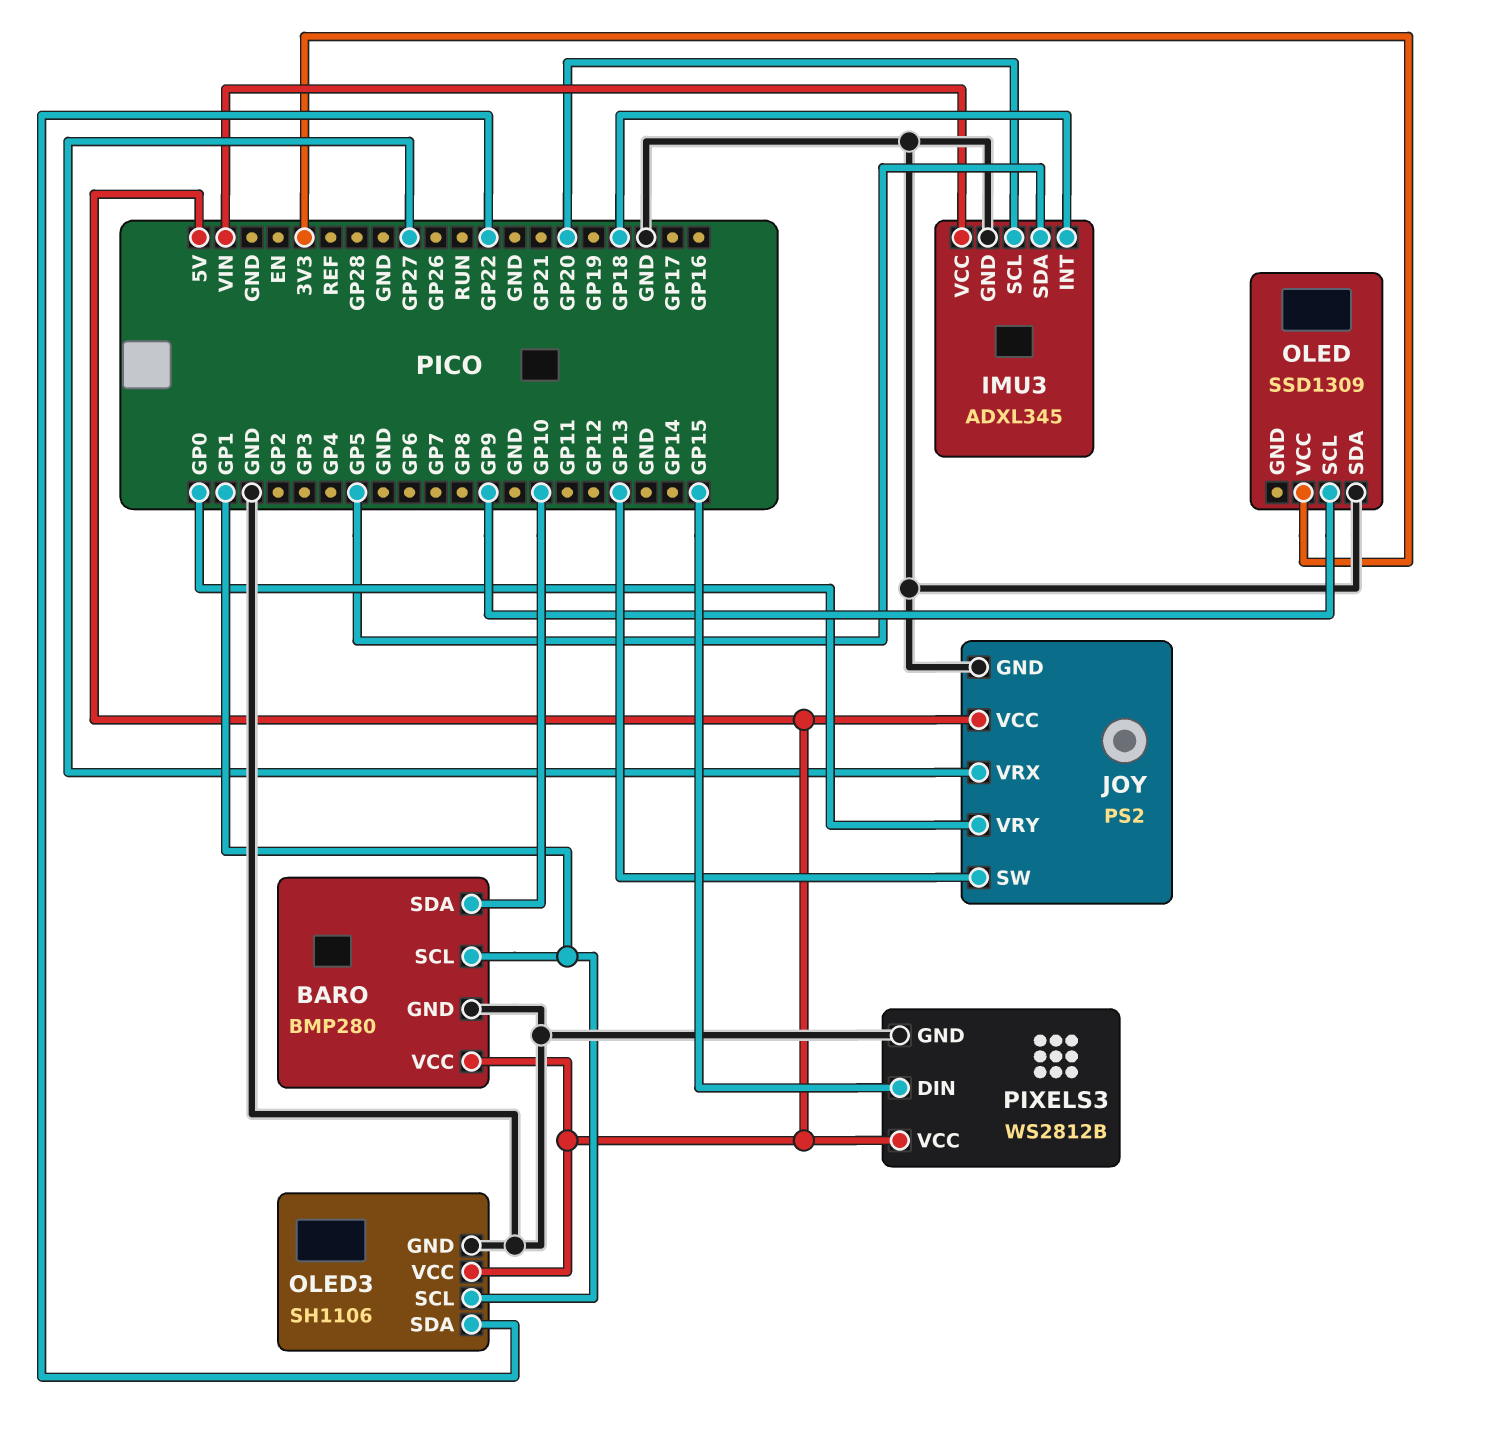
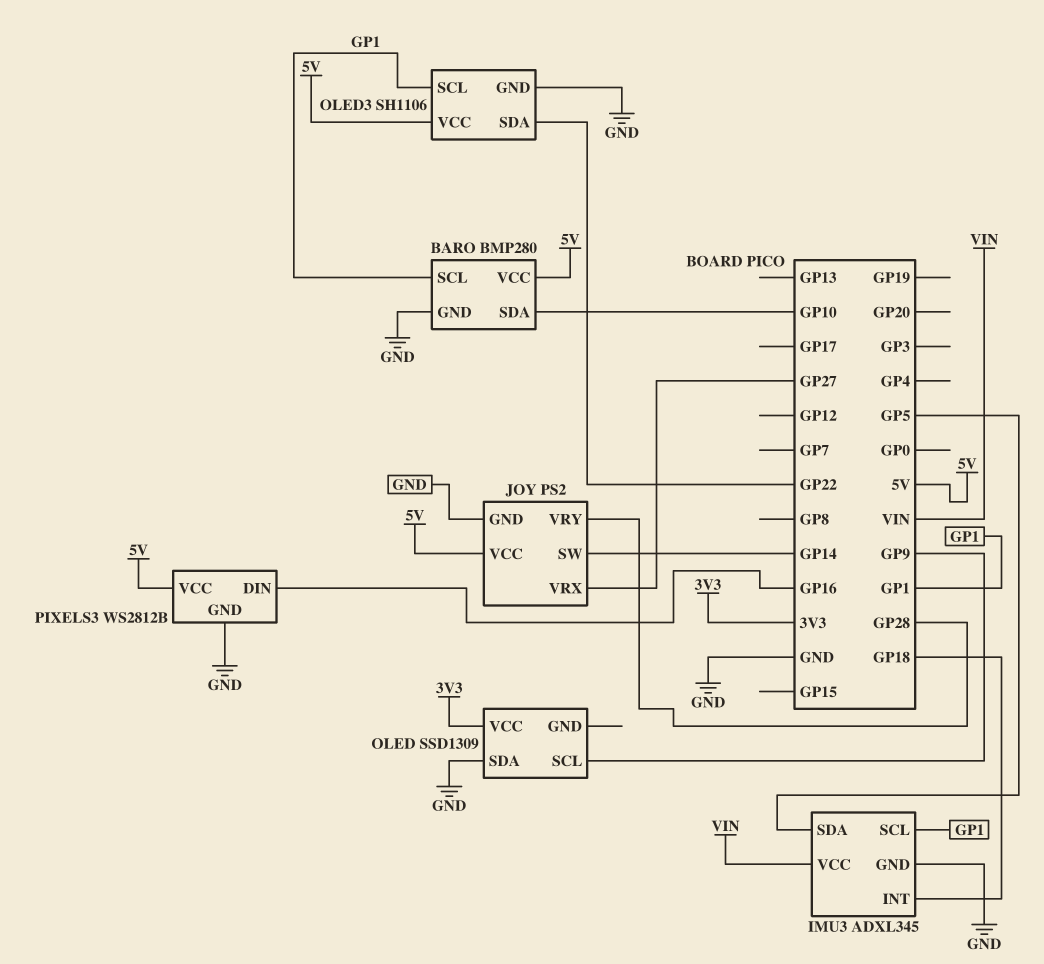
IMU3 pin SCL: GP20 -> GP1
JOY pin SW: GP13 -> GP14
JOY pin VRY: GP0 -> GP28
PIXELS3 pin DIN: GP15 -> GP16

